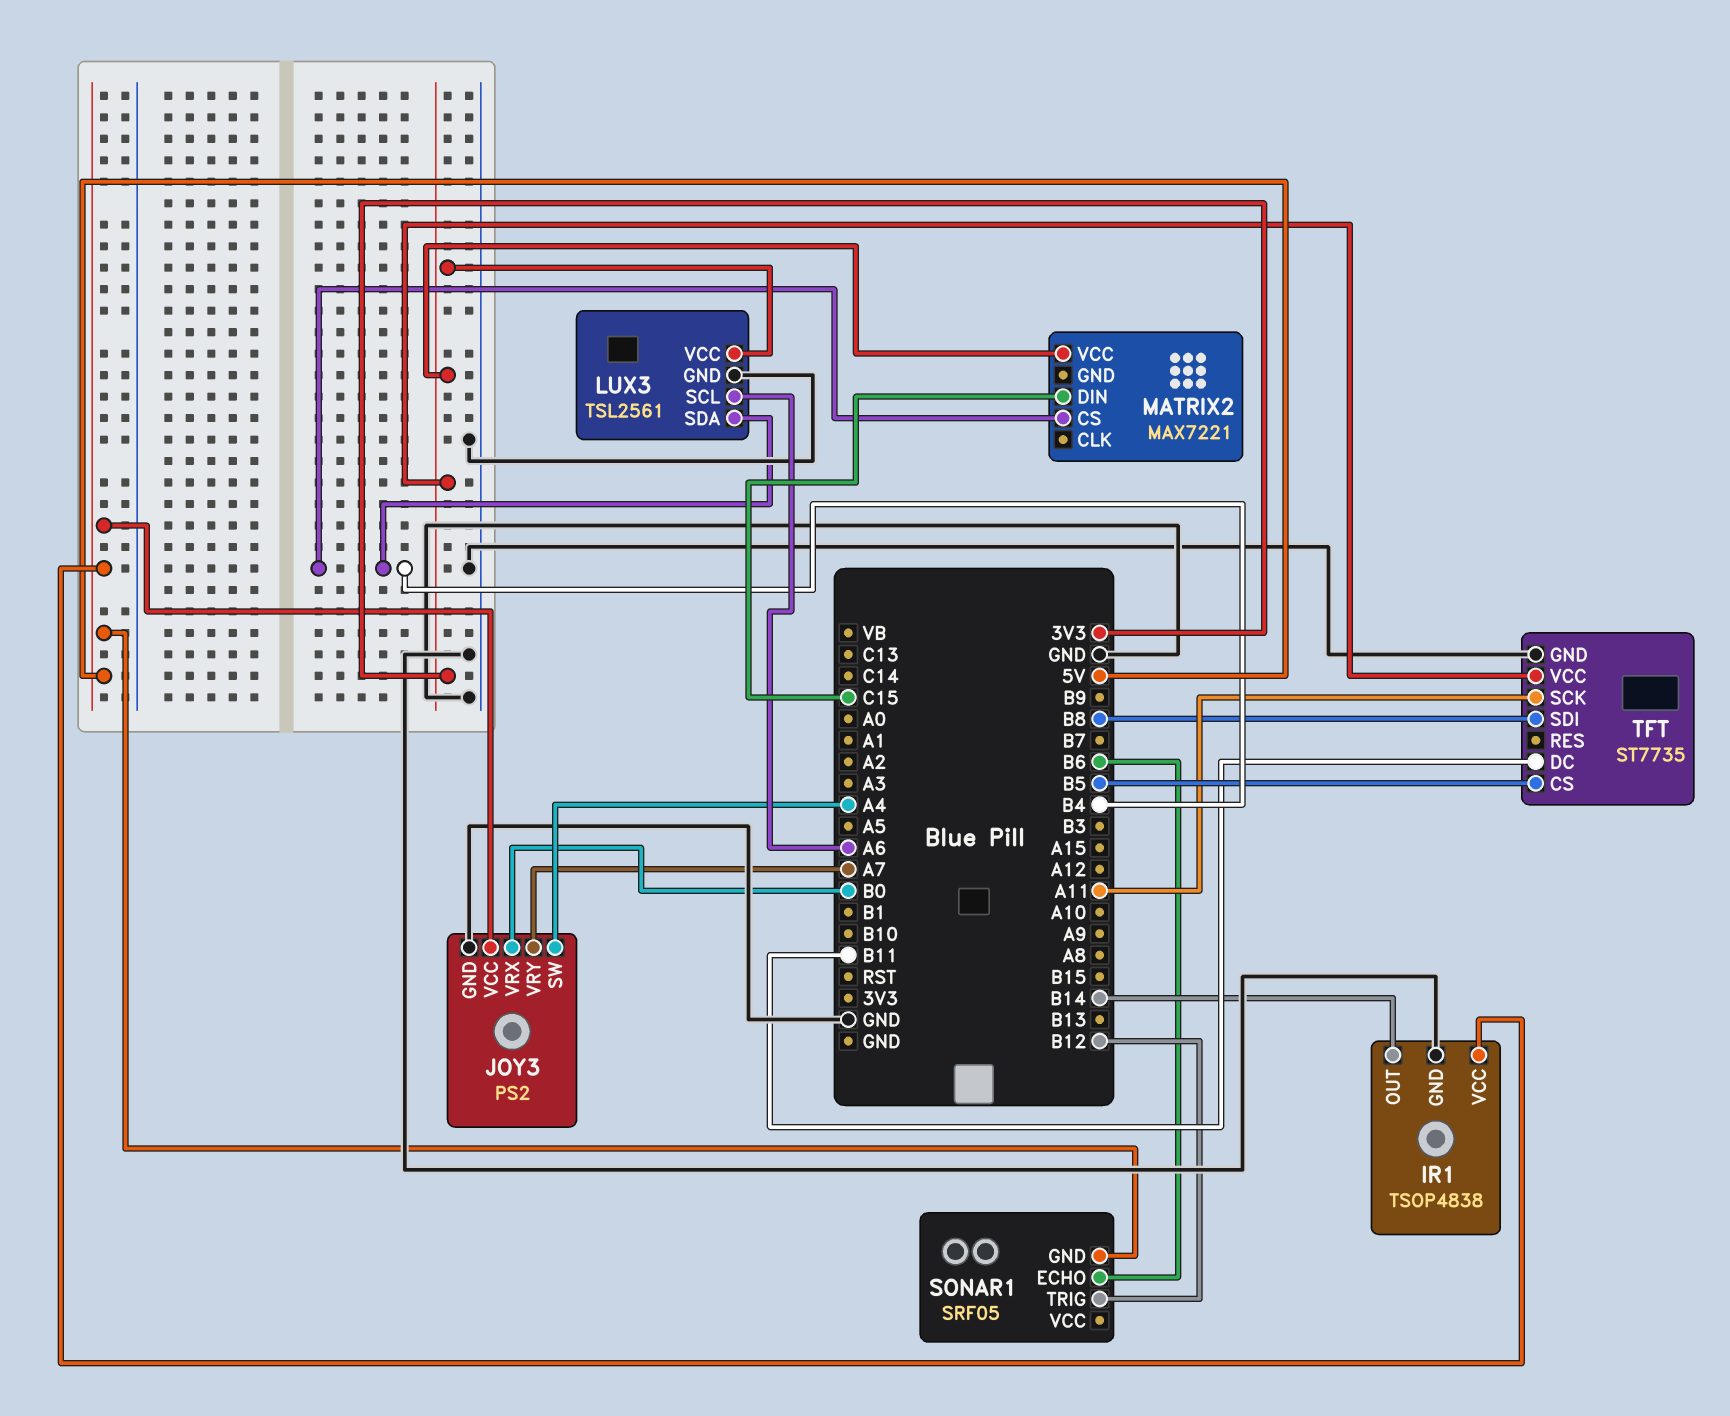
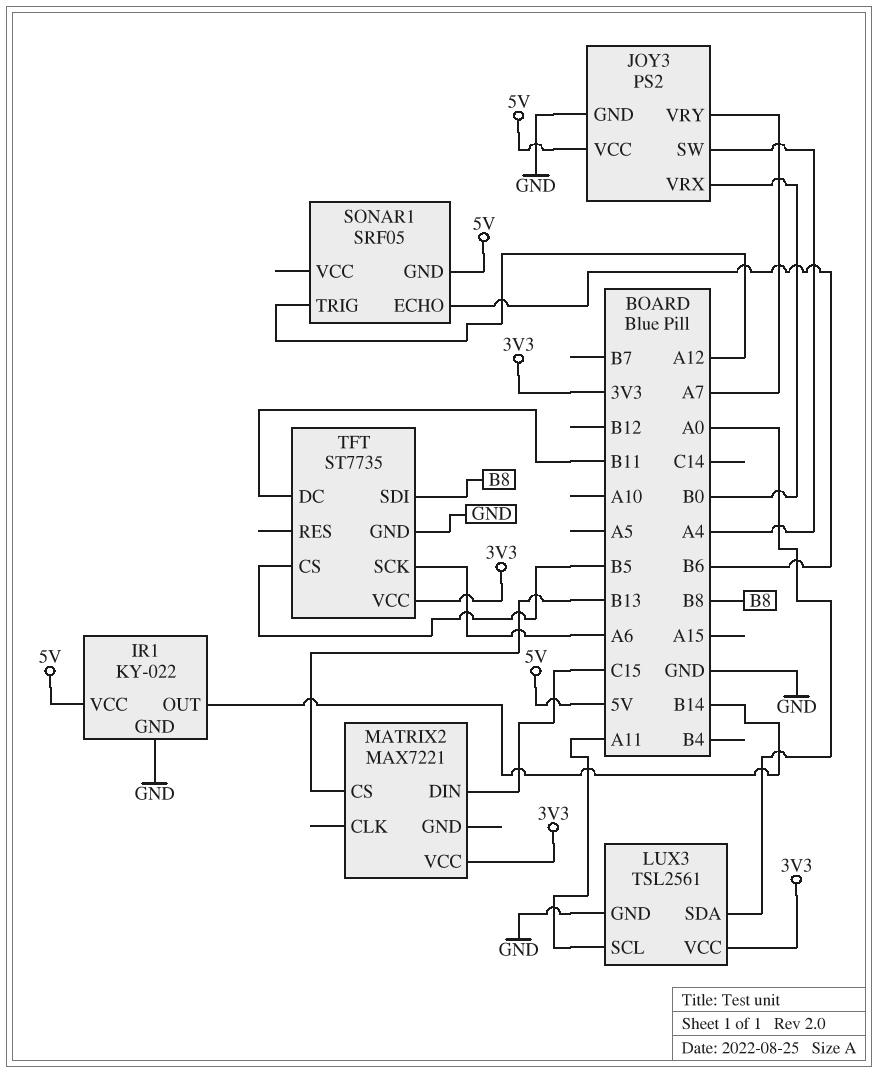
IR1: TSOP4838 -> KY-022
LUX3 pin SCL: A6 -> A11
LUX3 pin SDA: B4 -> A0
MATRIX2 pin CS: B4 -> B13
SONAR1 pin TRIG: B12 -> A12
TFT pin SCK: A11 -> A6

